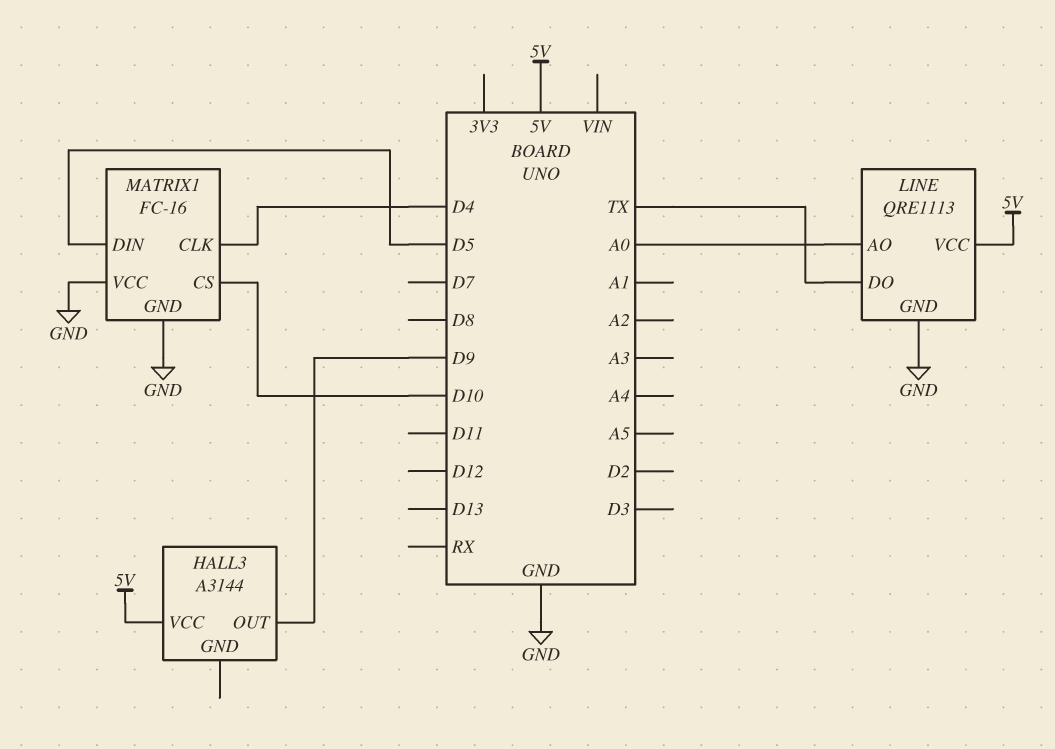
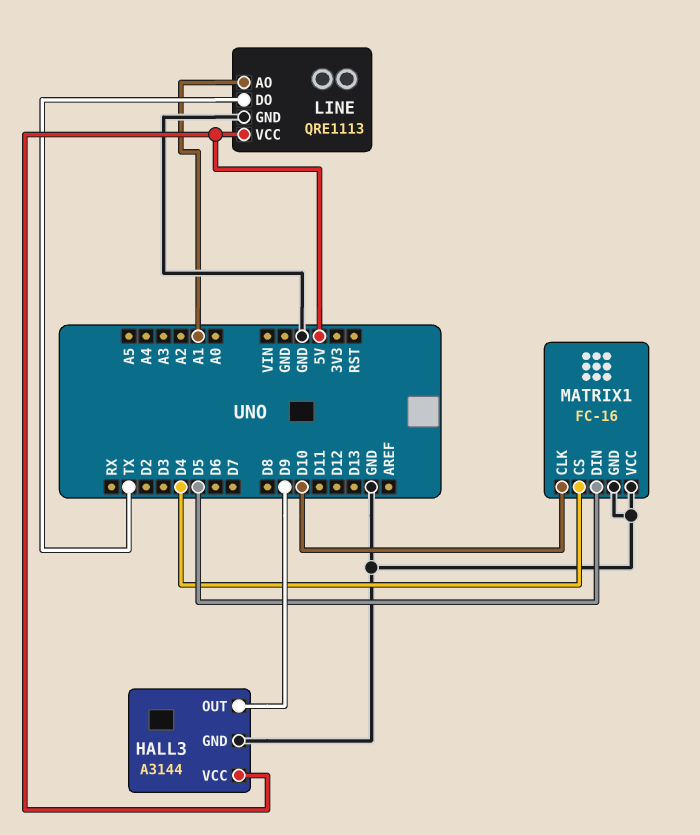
HALL3 pin GND: none -> GND
LINE pin AO: A0 -> A1
MATRIX1 pin CLK: D4 -> D10
MATRIX1 pin CS: D10 -> D4

